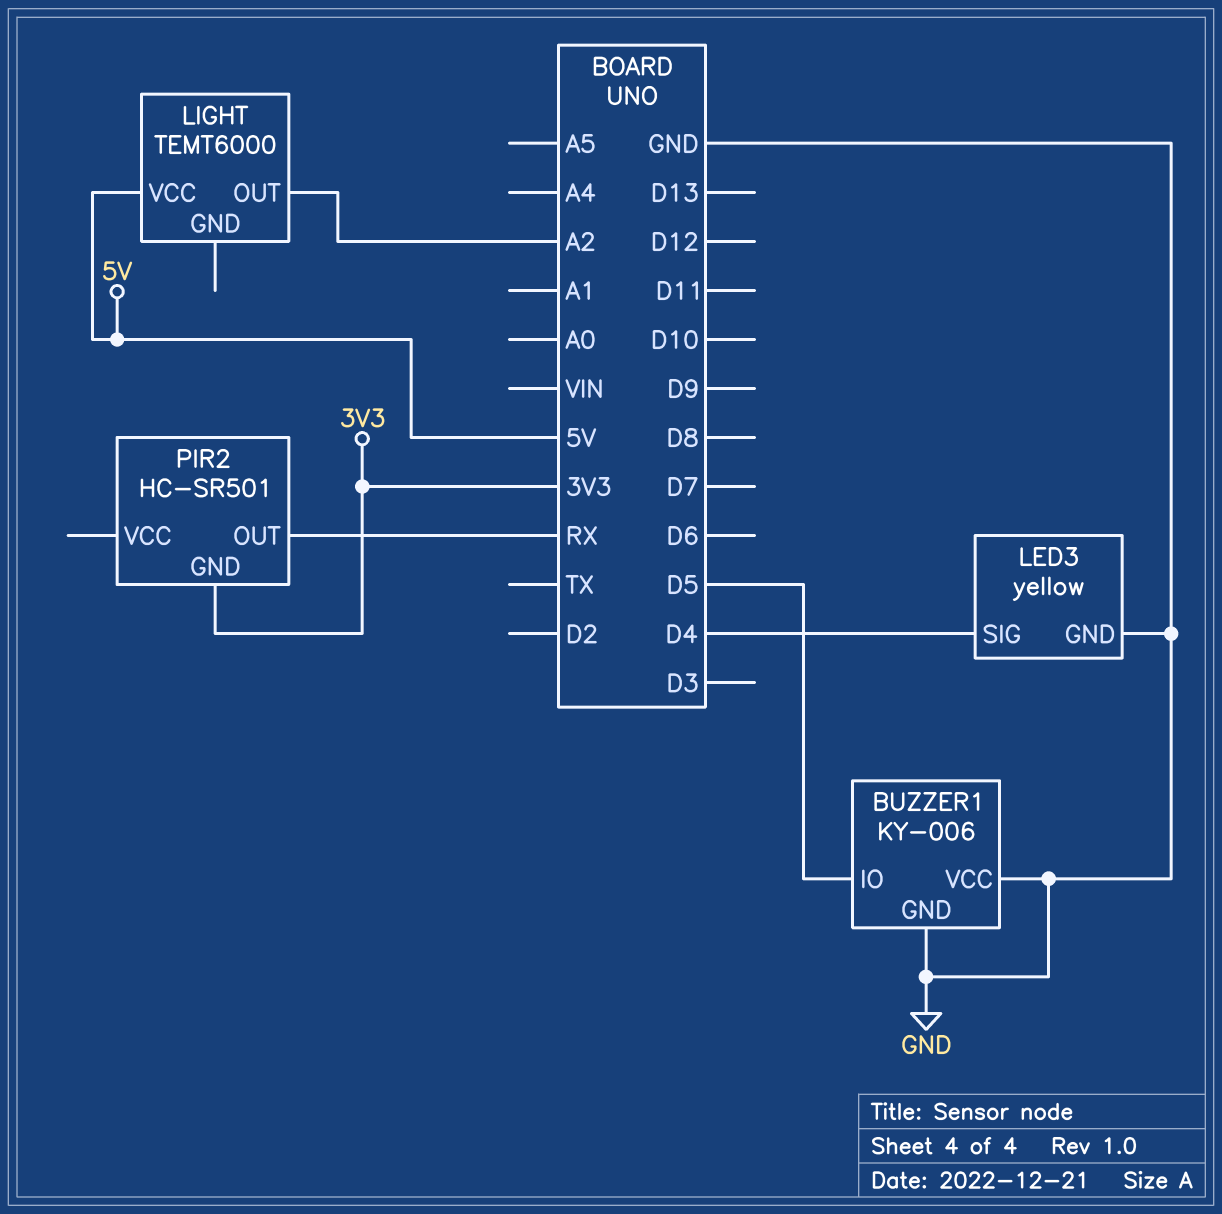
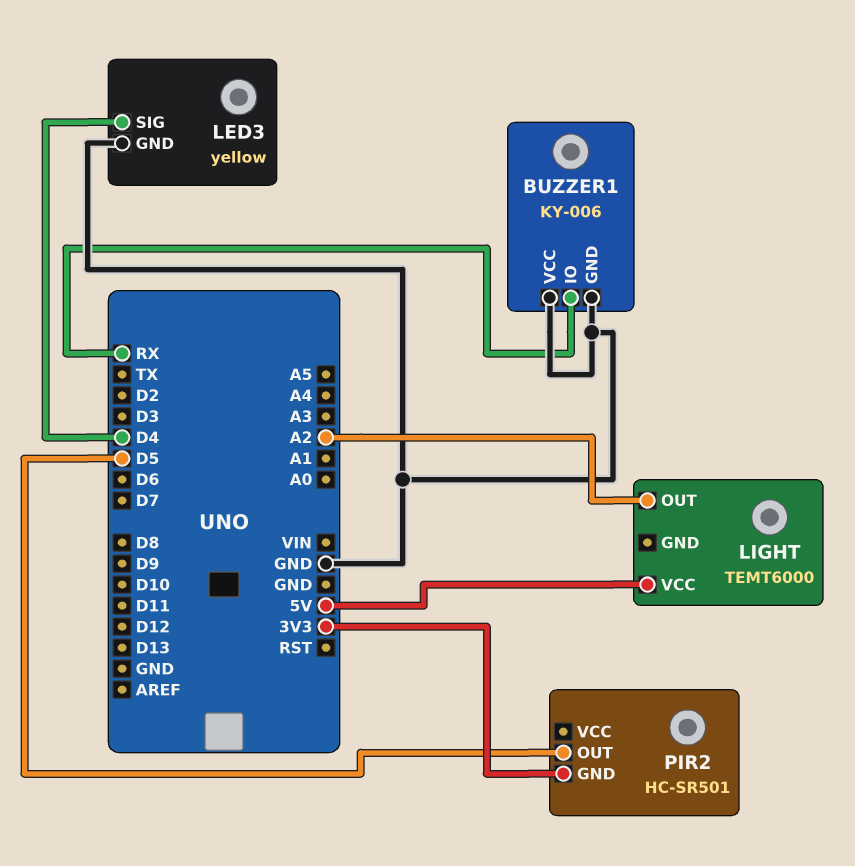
BUZZER1 pin IO: D5 -> RX
PIR2 pin OUT: RX -> D5

